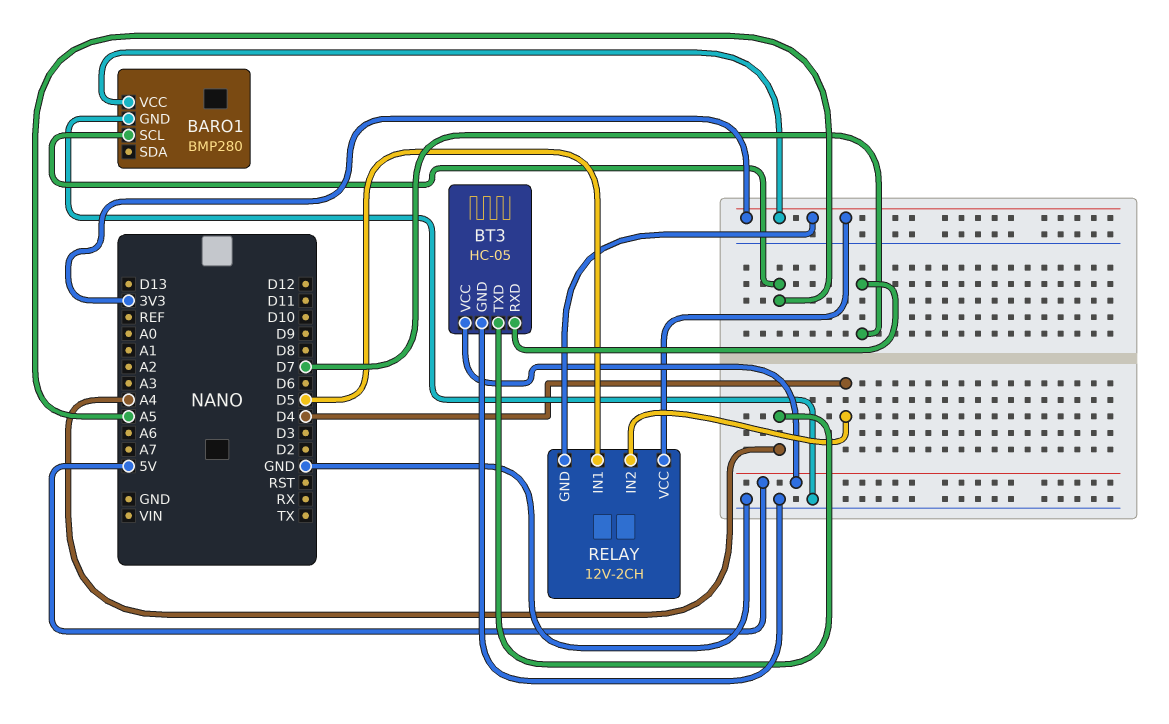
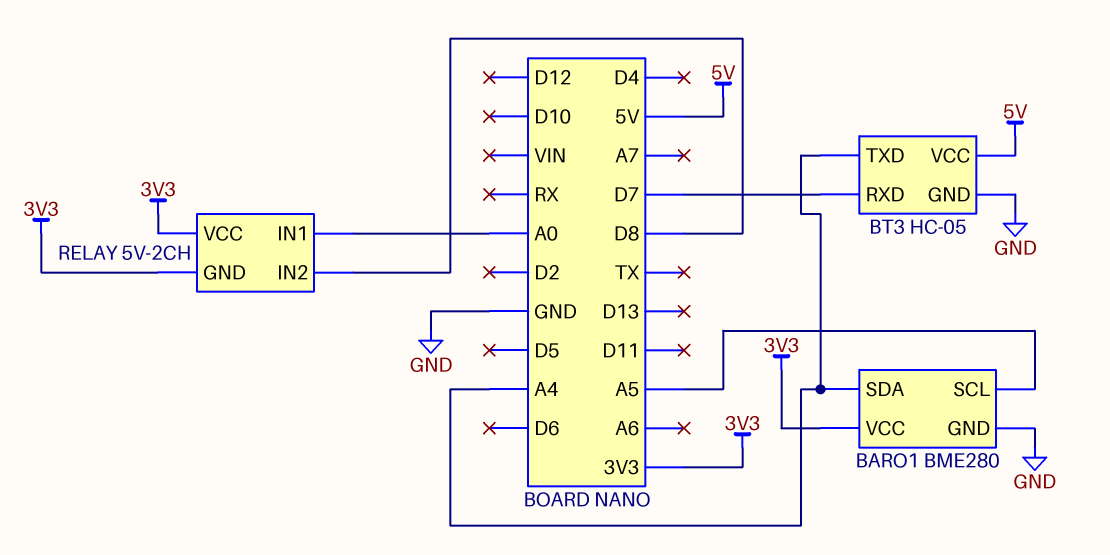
BARO1: BMP280 -> BME280
BARO1 pin SDA: none -> A4
RELAY: 12V-2CH -> 5V-2CH
RELAY pin IN1: D5 -> A0
RELAY pin IN2: D4 -> D8

